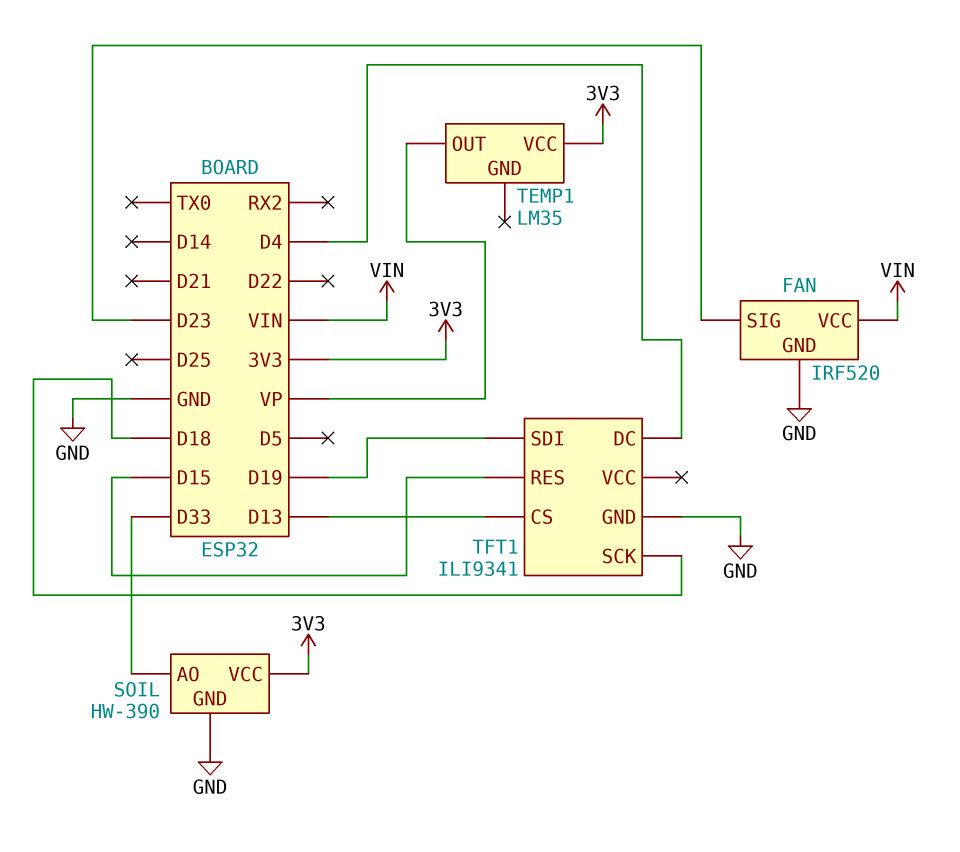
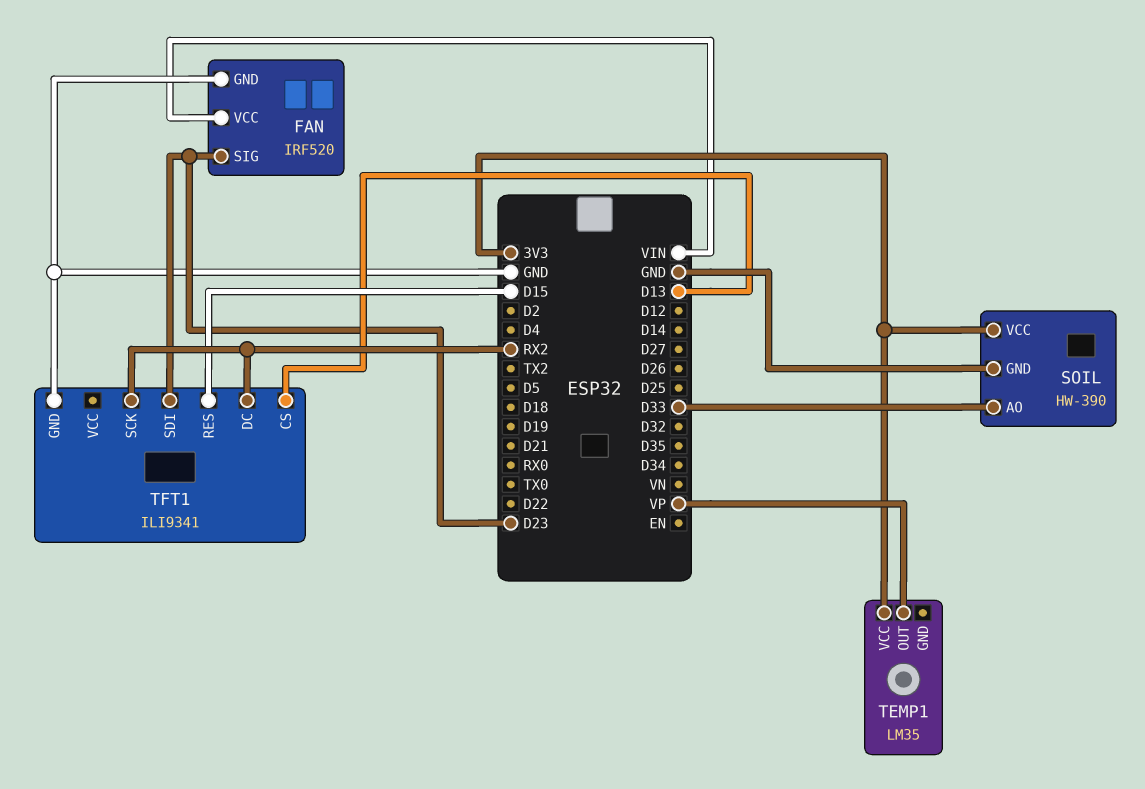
TFT1 pin DC: D4 -> RX2
TFT1 pin SCK: D18 -> RX2
TFT1 pin SDI: D19 -> D23

